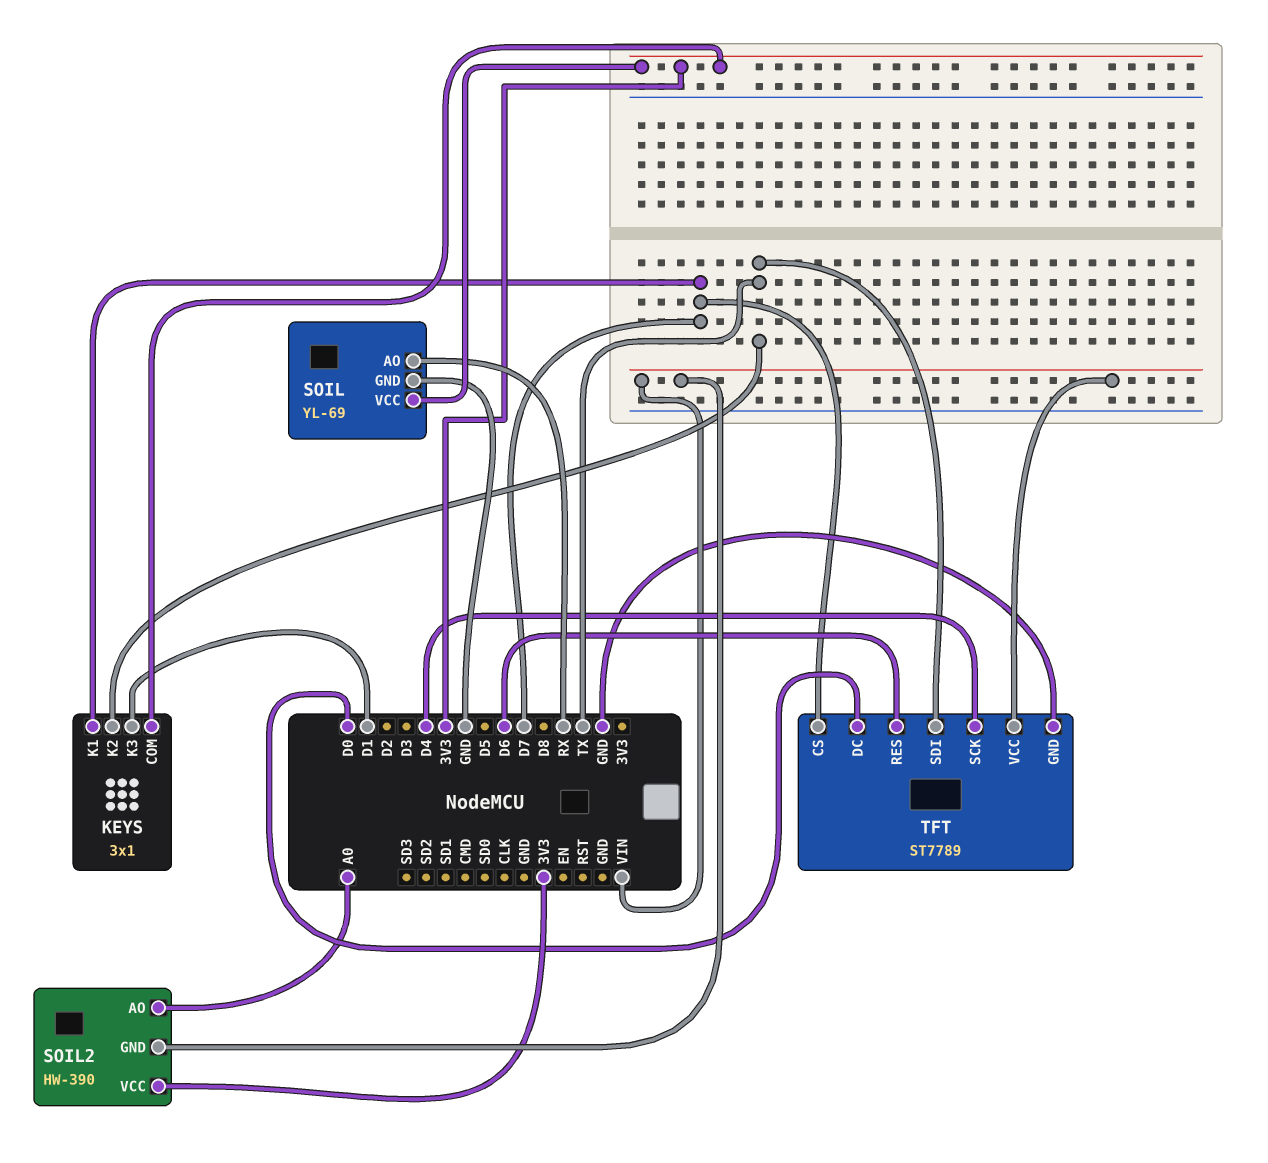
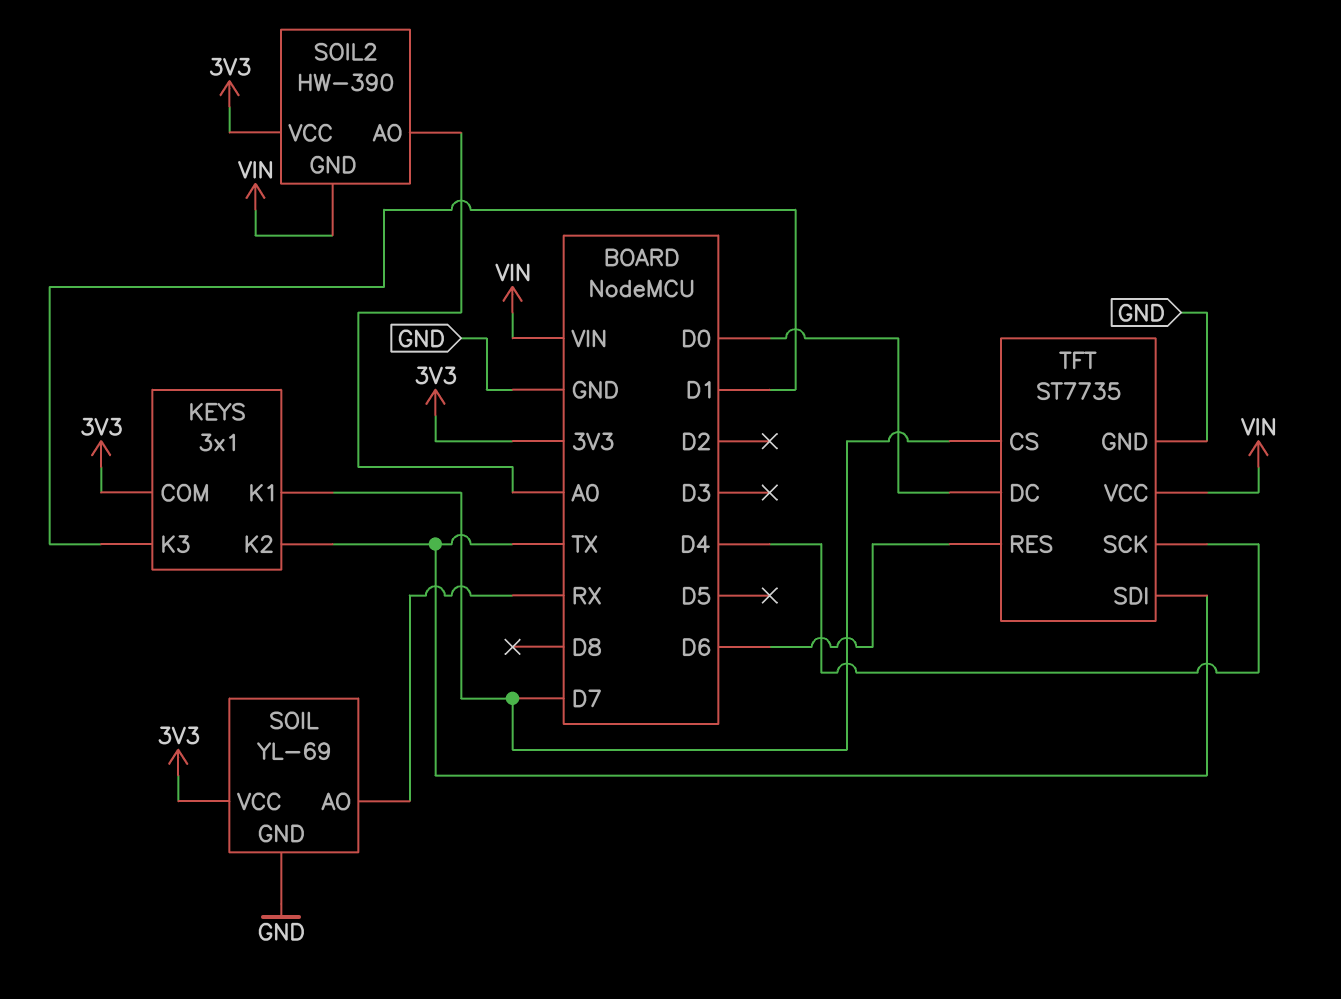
TFT: ST7789 -> ST7735

